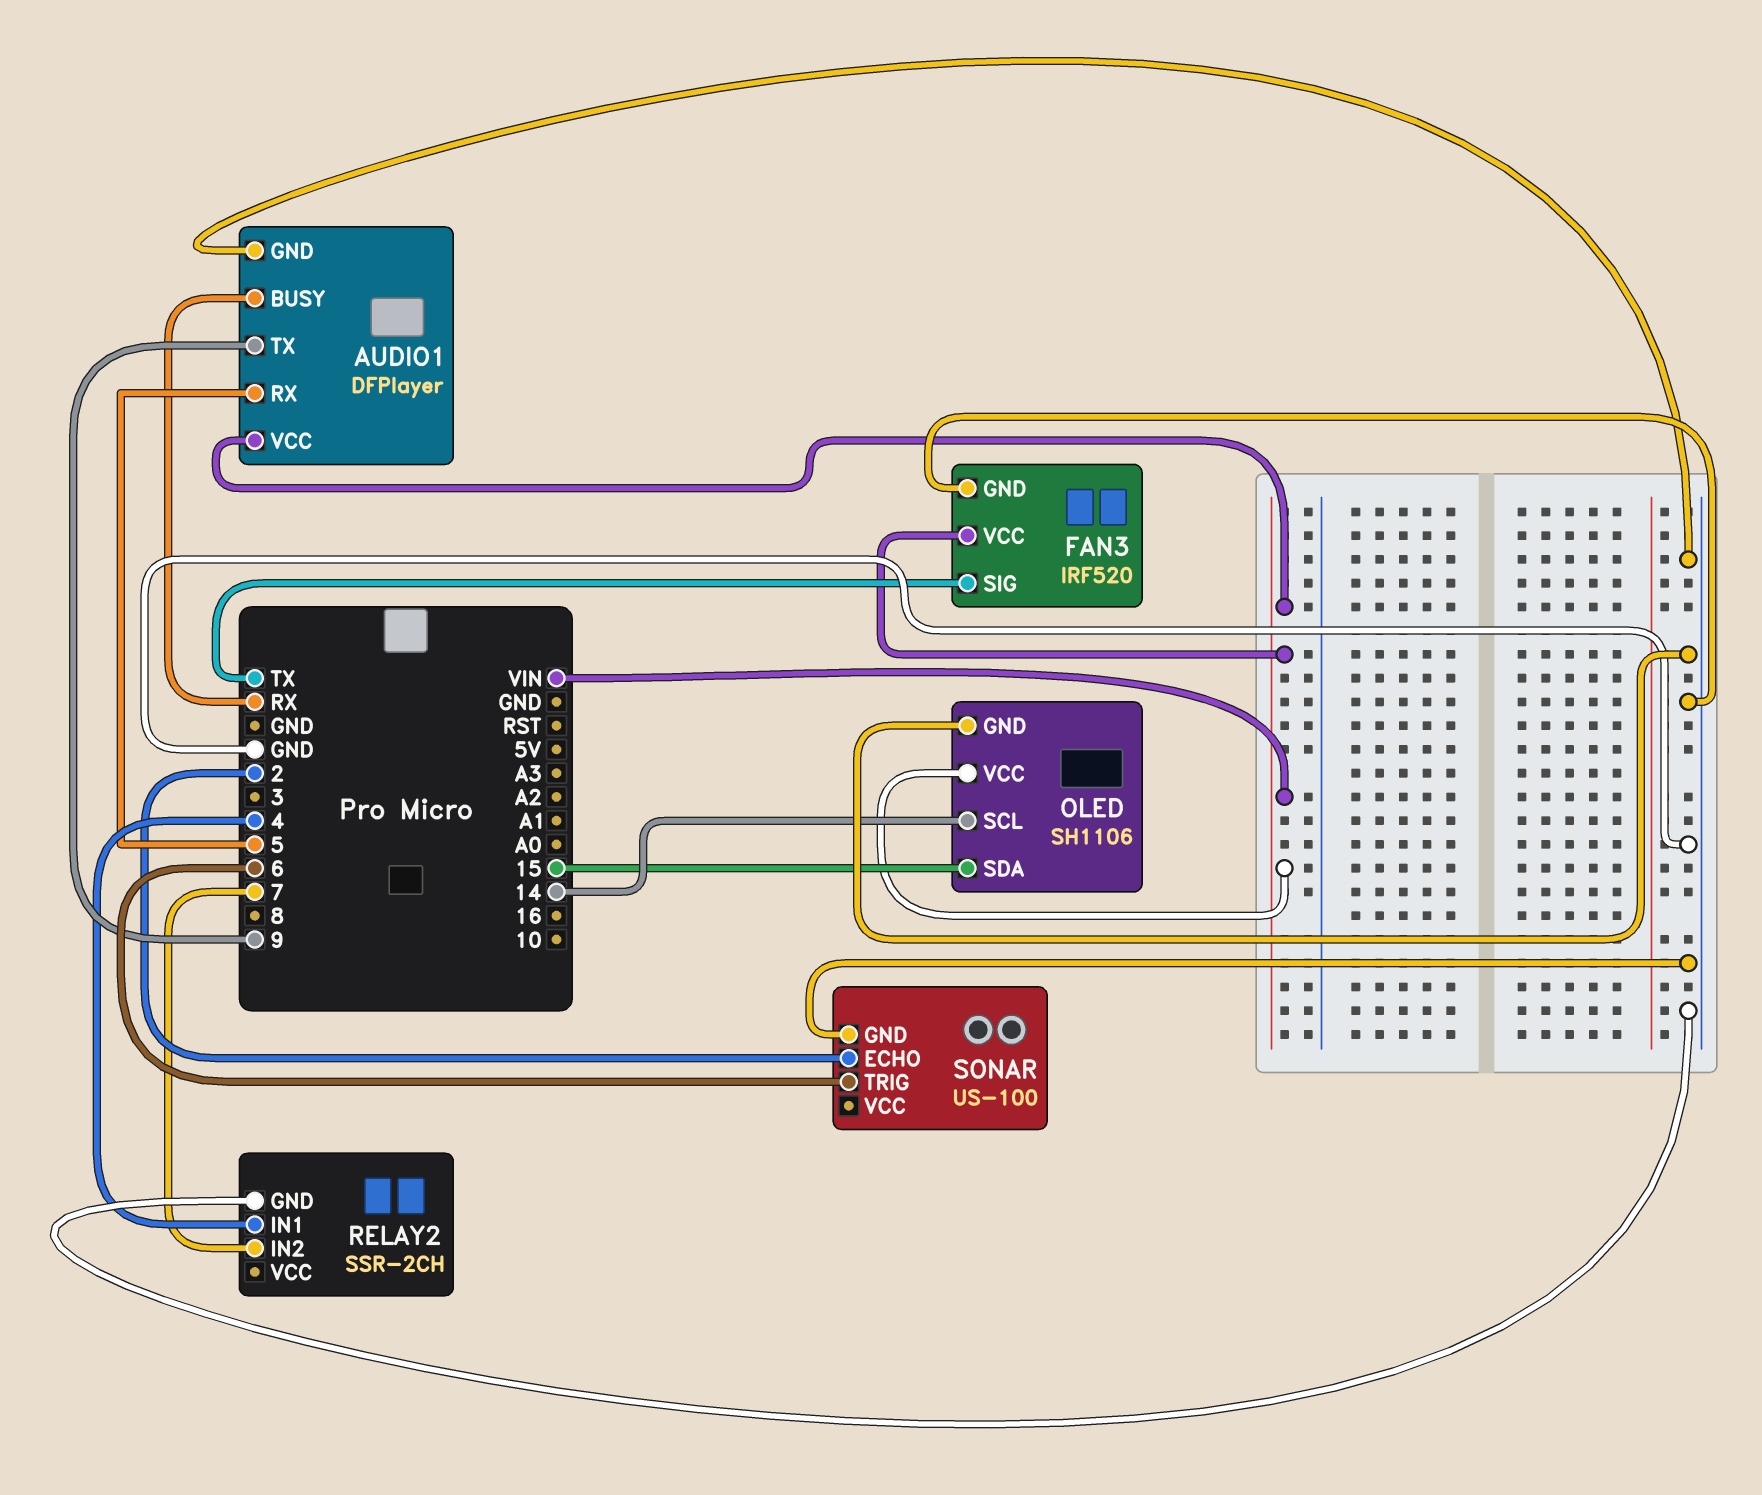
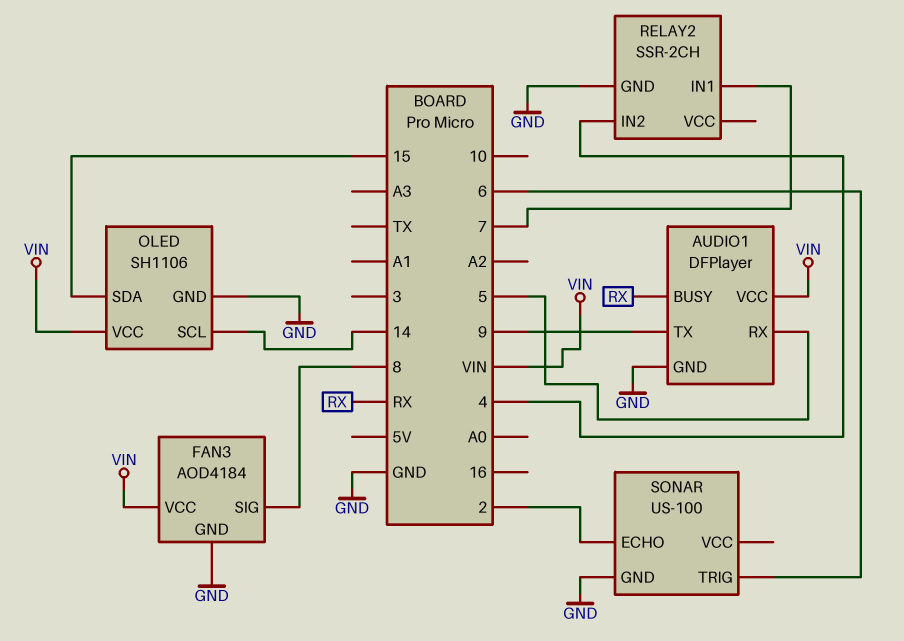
FAN3: IRF520 -> AOD4184
FAN3 pin SIG: TX -> 8
RELAY2 pin IN1: 4 -> 7
RELAY2 pin IN2: 7 -> 4

